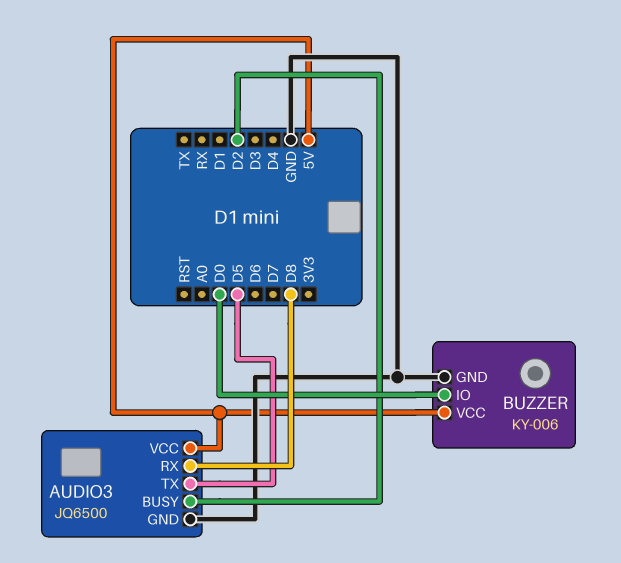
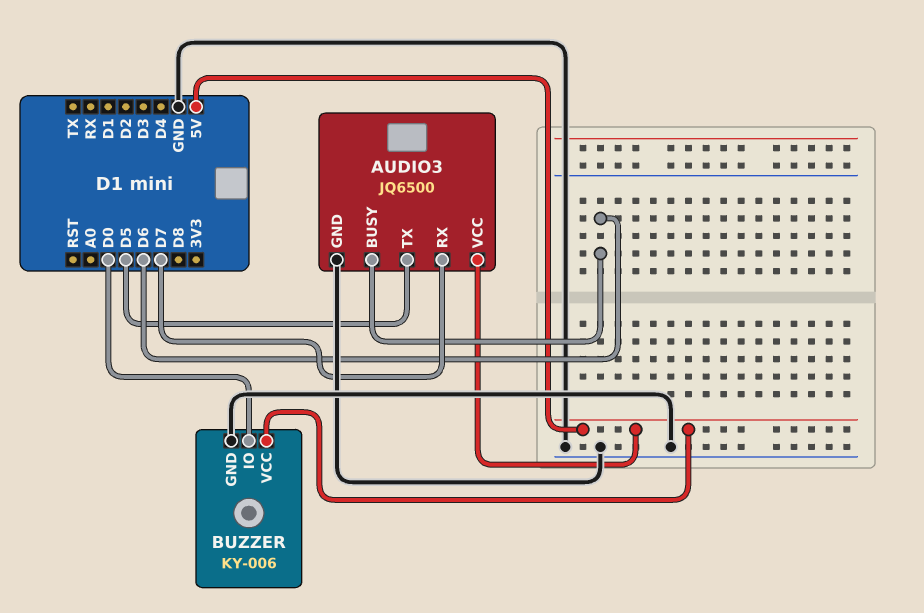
AUDIO3 pin BUSY: D2 -> D6
AUDIO3 pin RX: D8 -> D7

